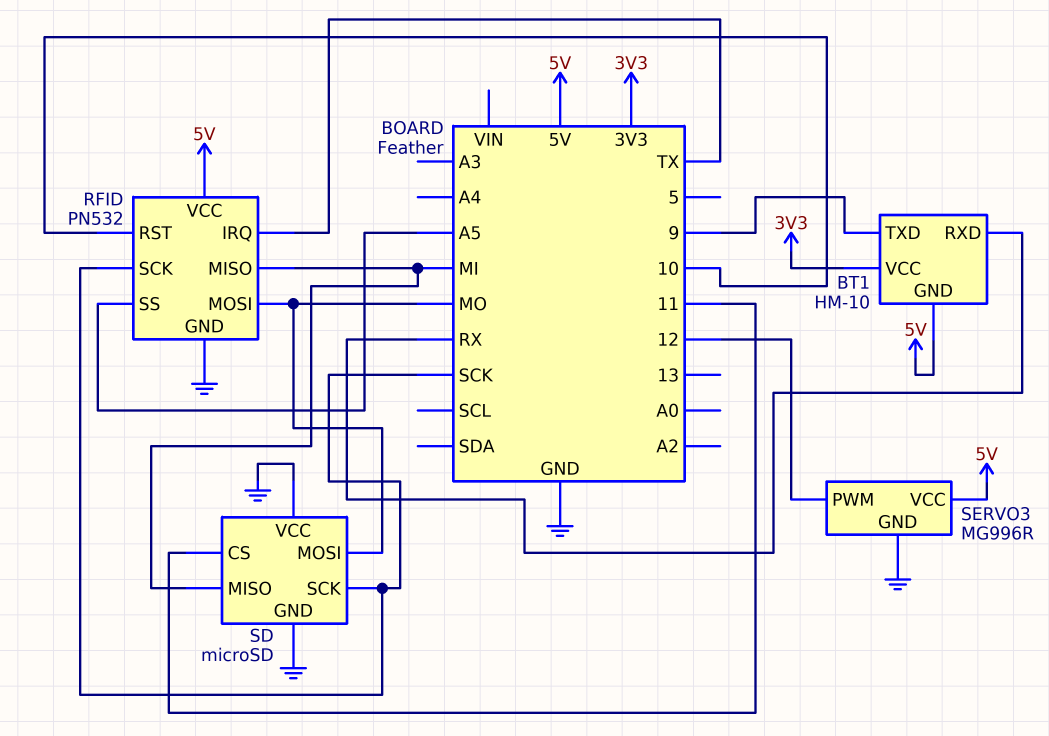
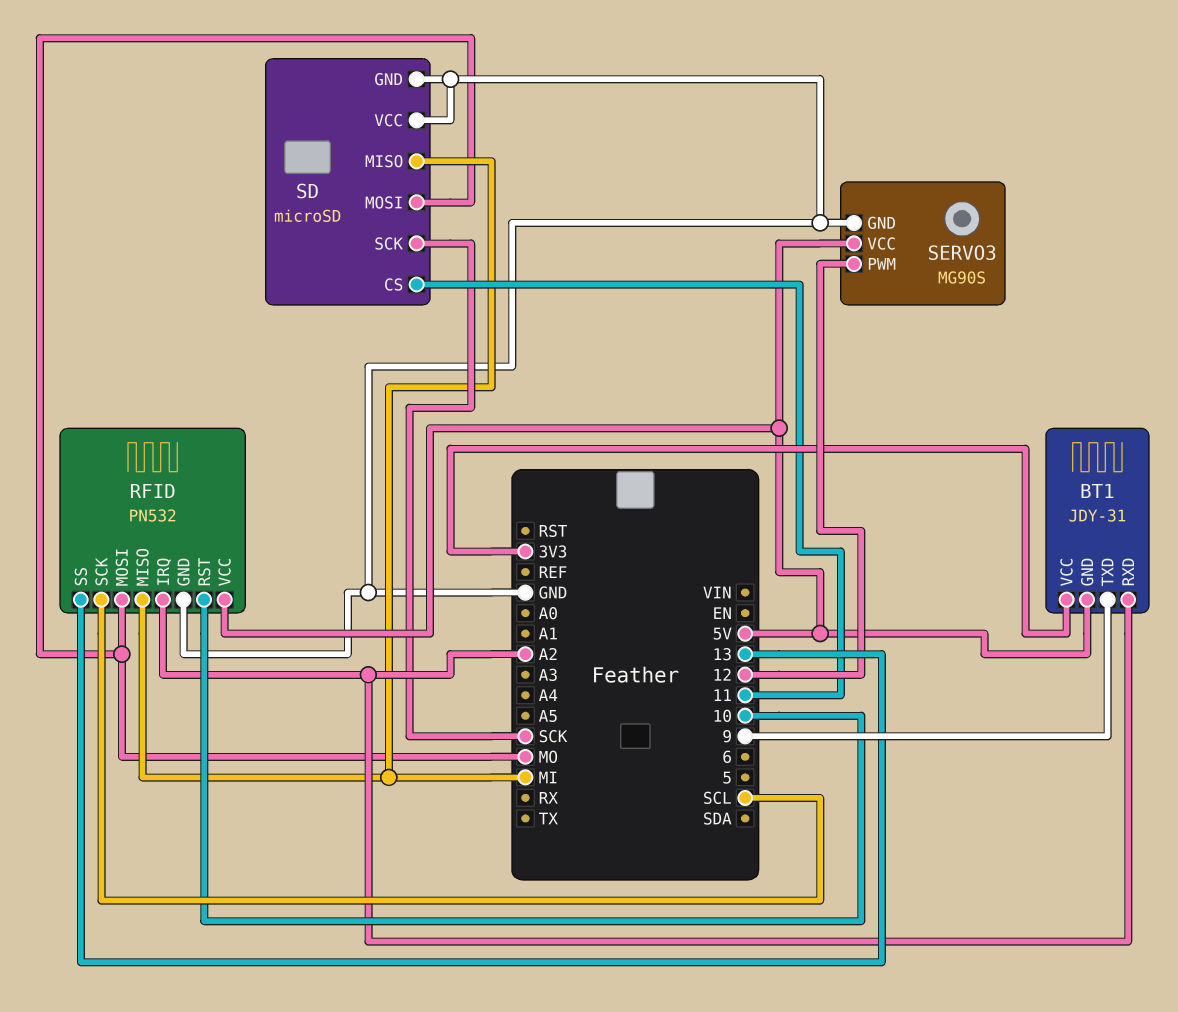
BT1: HM-10 -> JDY-31
BT1 pin RXD: RX -> A2
RFID pin IRQ: TX -> A2
RFID pin SCK: SCK -> SCL
RFID pin SS: A5 -> 13
SERVO3: MG996R -> MG90S

